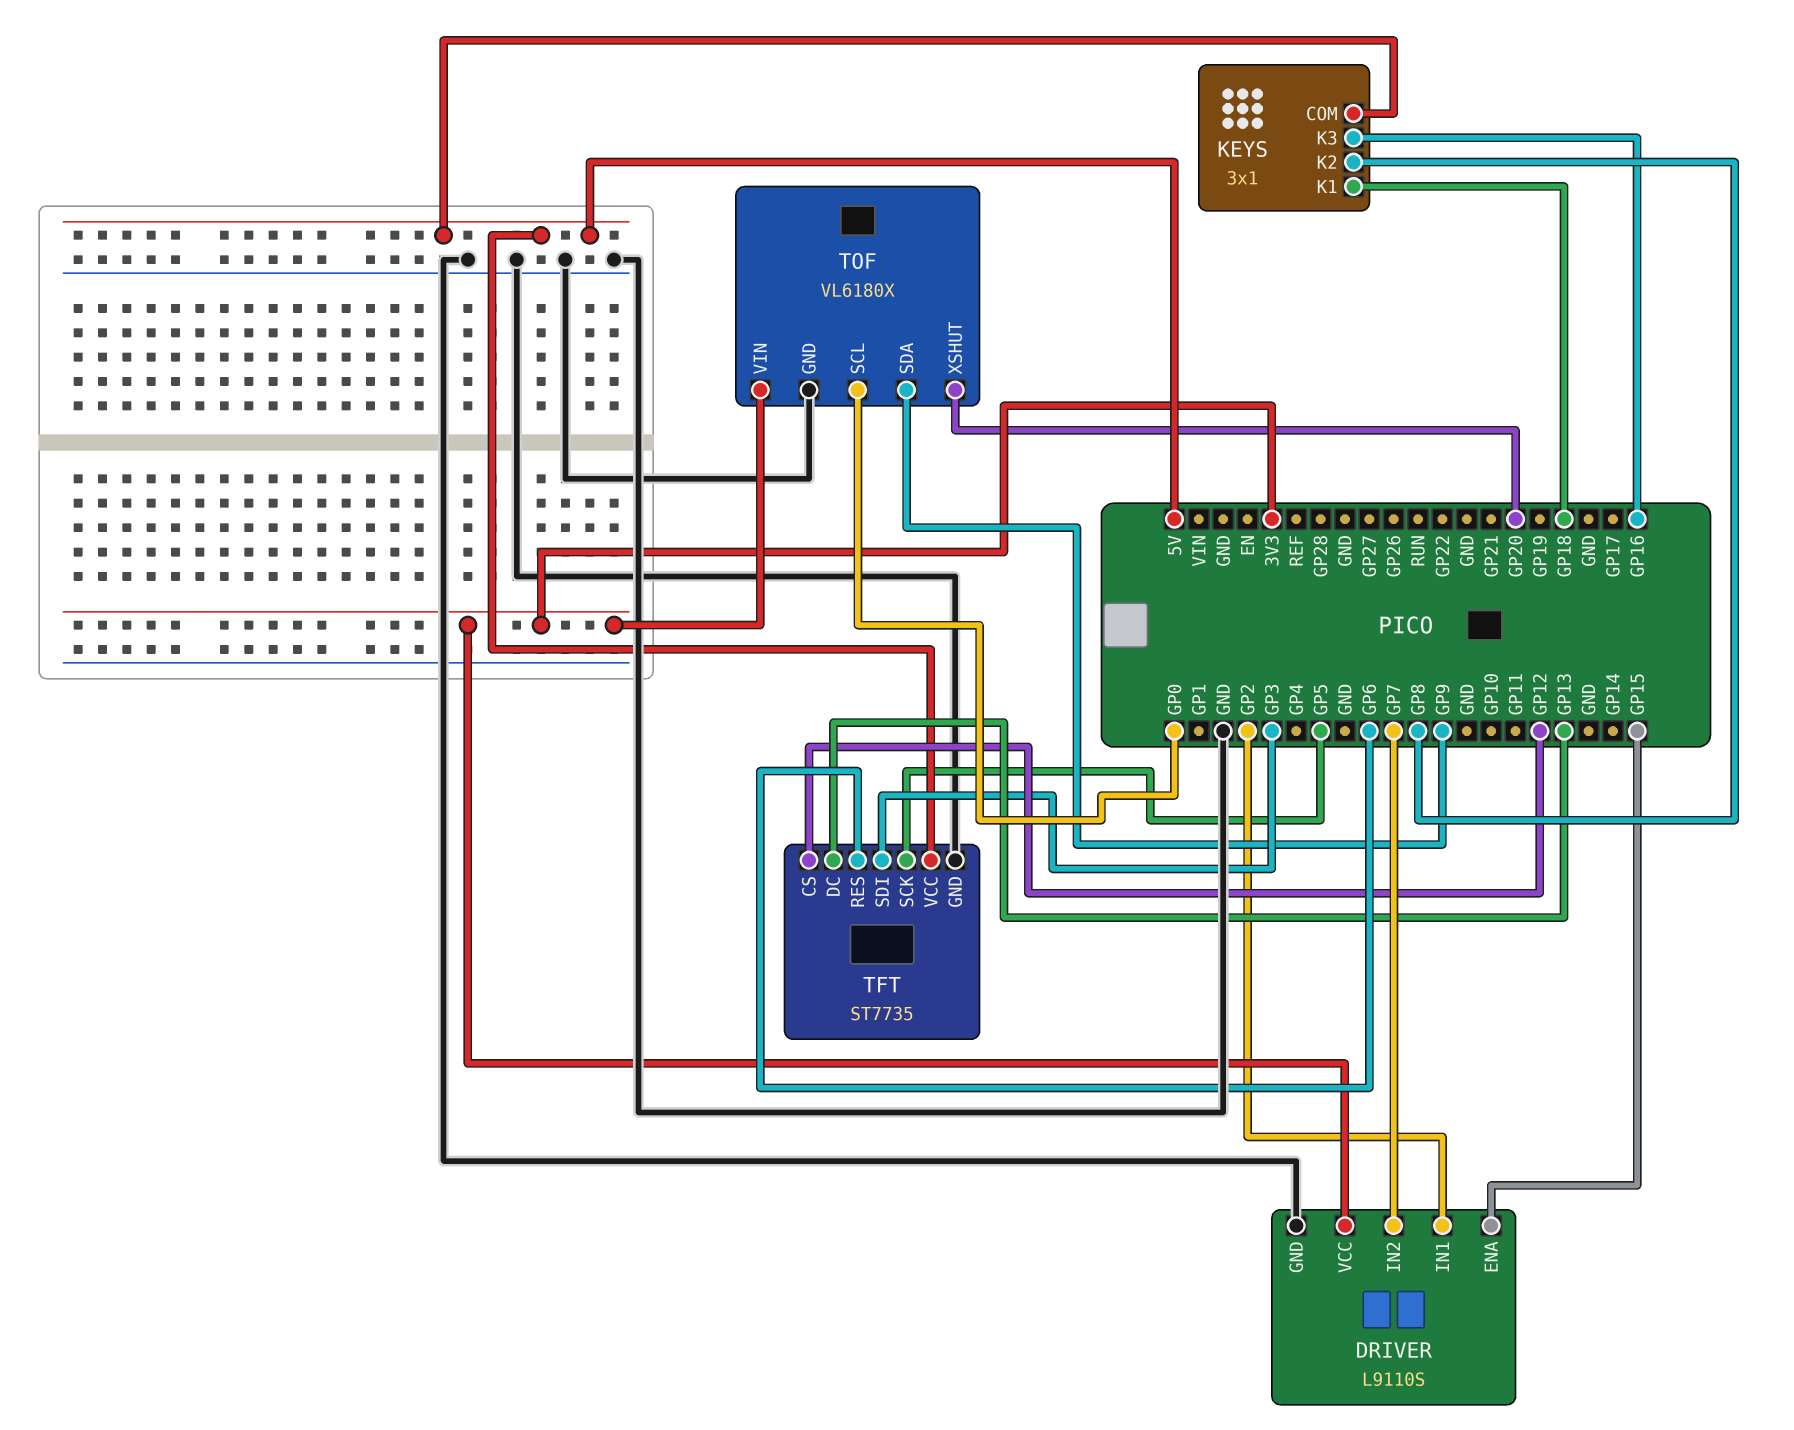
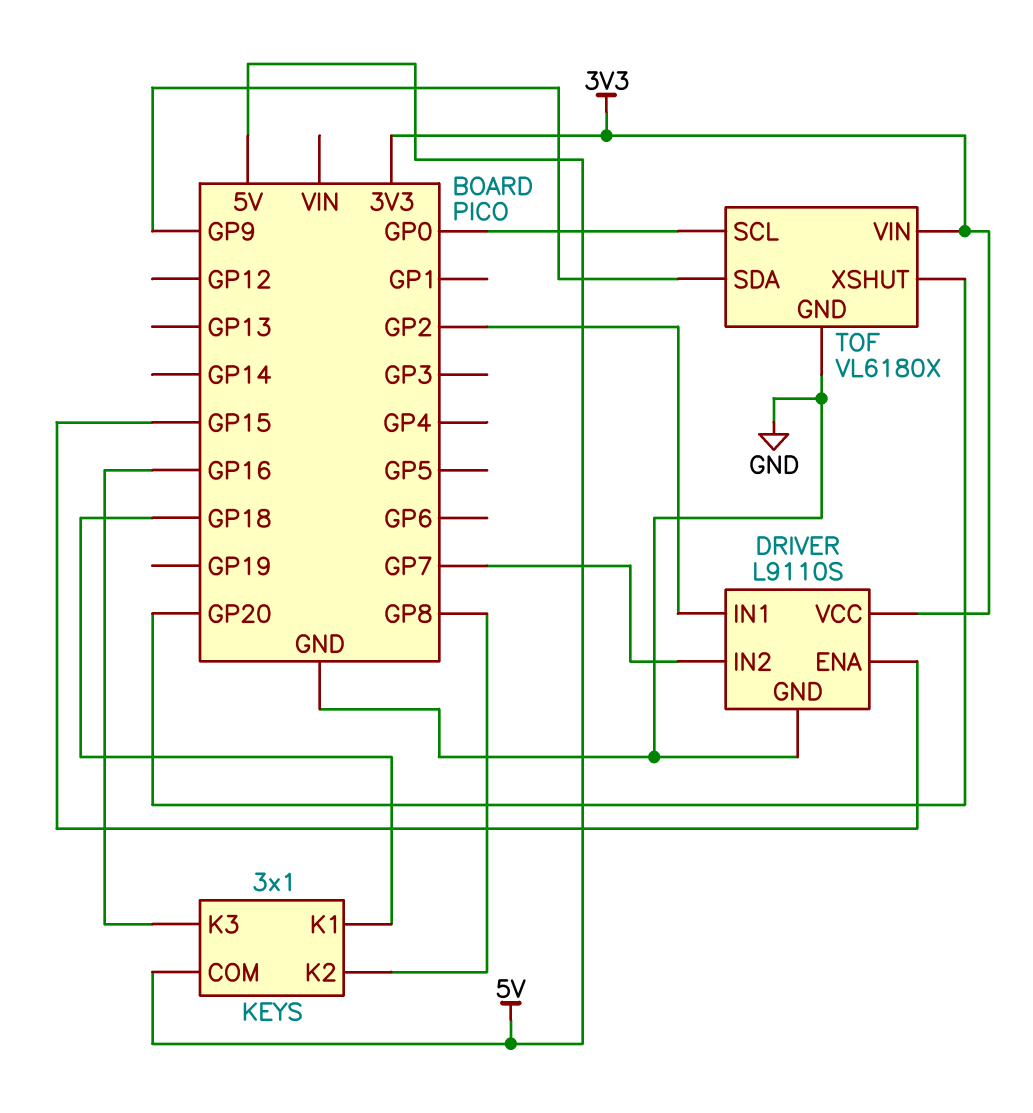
TFT: ST7735 -> none
TFT pin CS: GP12 -> none
TFT pin DC: GP13 -> none
TFT pin GND: GND -> none
TFT pin RES: GP6 -> none
TFT pin SCK: GP5 -> none
TFT pin SDI: GP3 -> none
TFT pin VCC: 5V -> none

